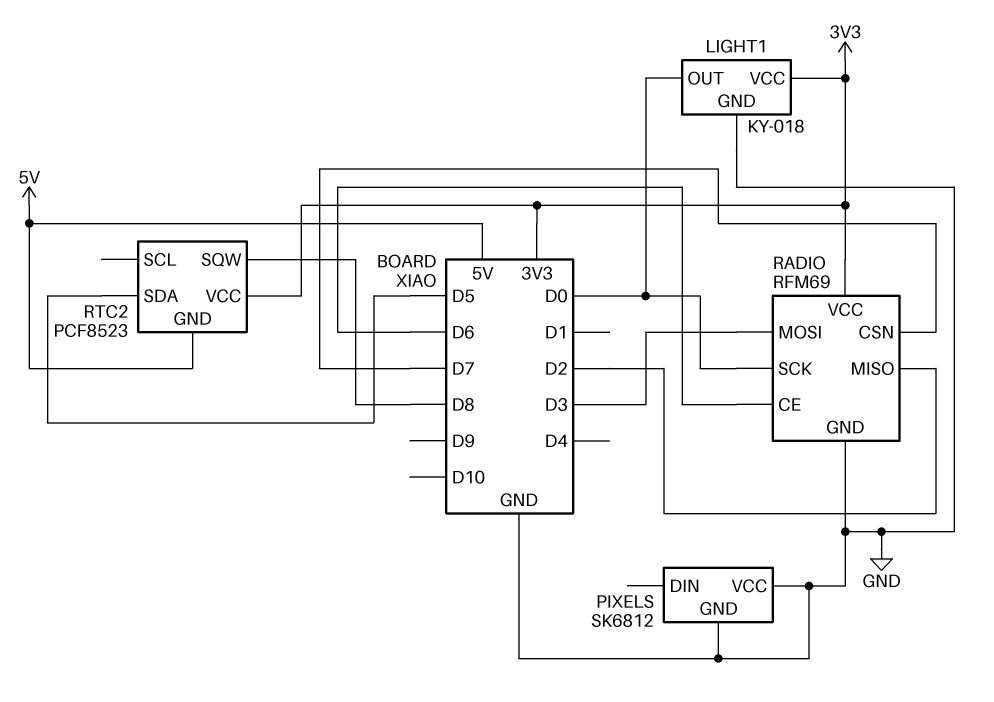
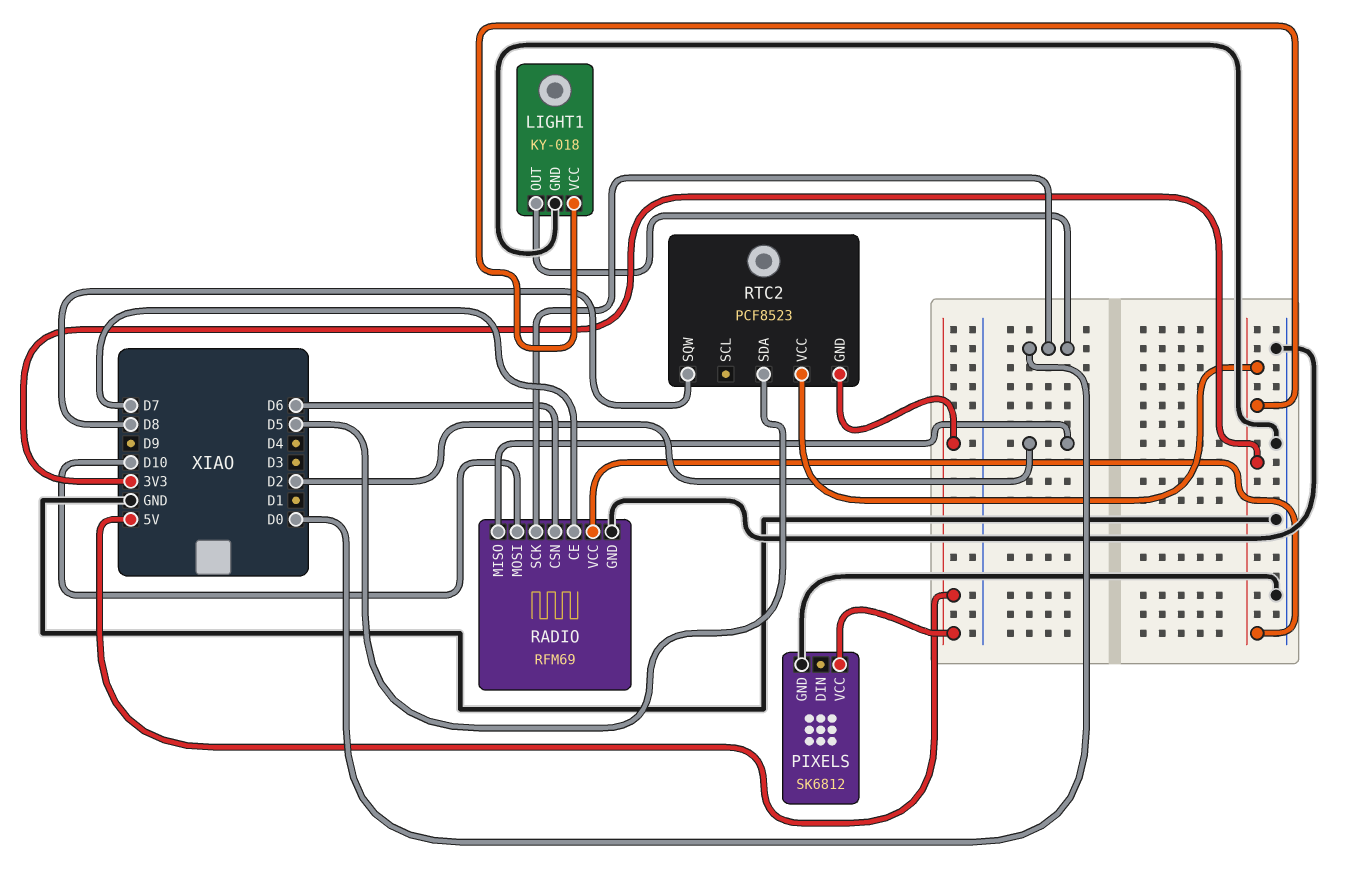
PIXELS pin VCC: GND -> 5V
RADIO pin CE: D6 -> D7
RADIO pin CSN: D7 -> D6
RADIO pin MOSI: D3 -> D10

